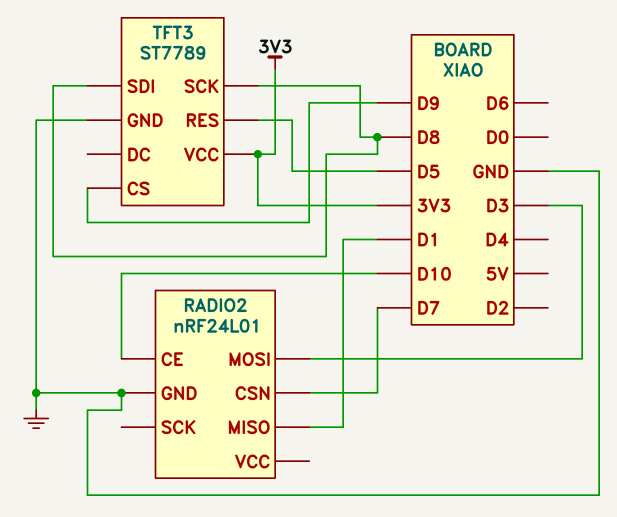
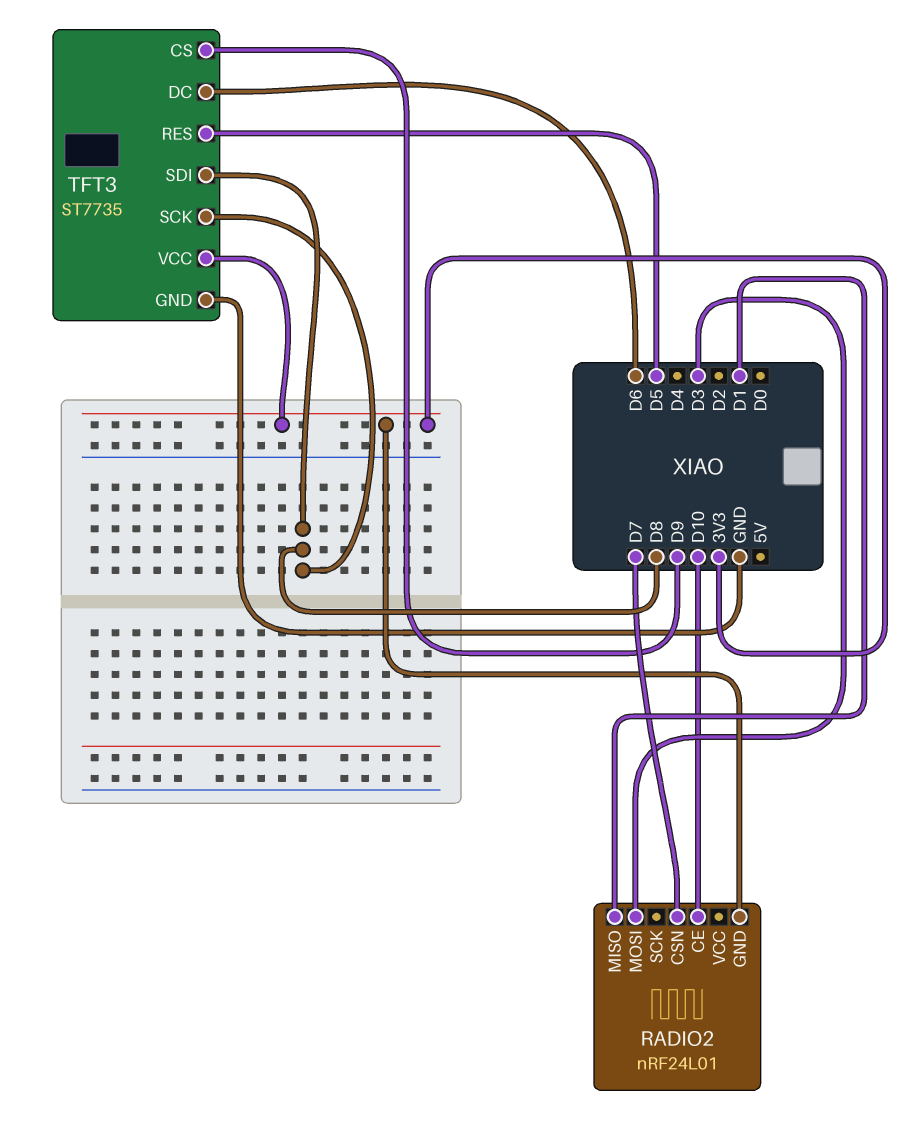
RADIO2 pin GND: GND -> 3V3
TFT3: ST7789 -> ST7735
TFT3 pin DC: none -> D6

